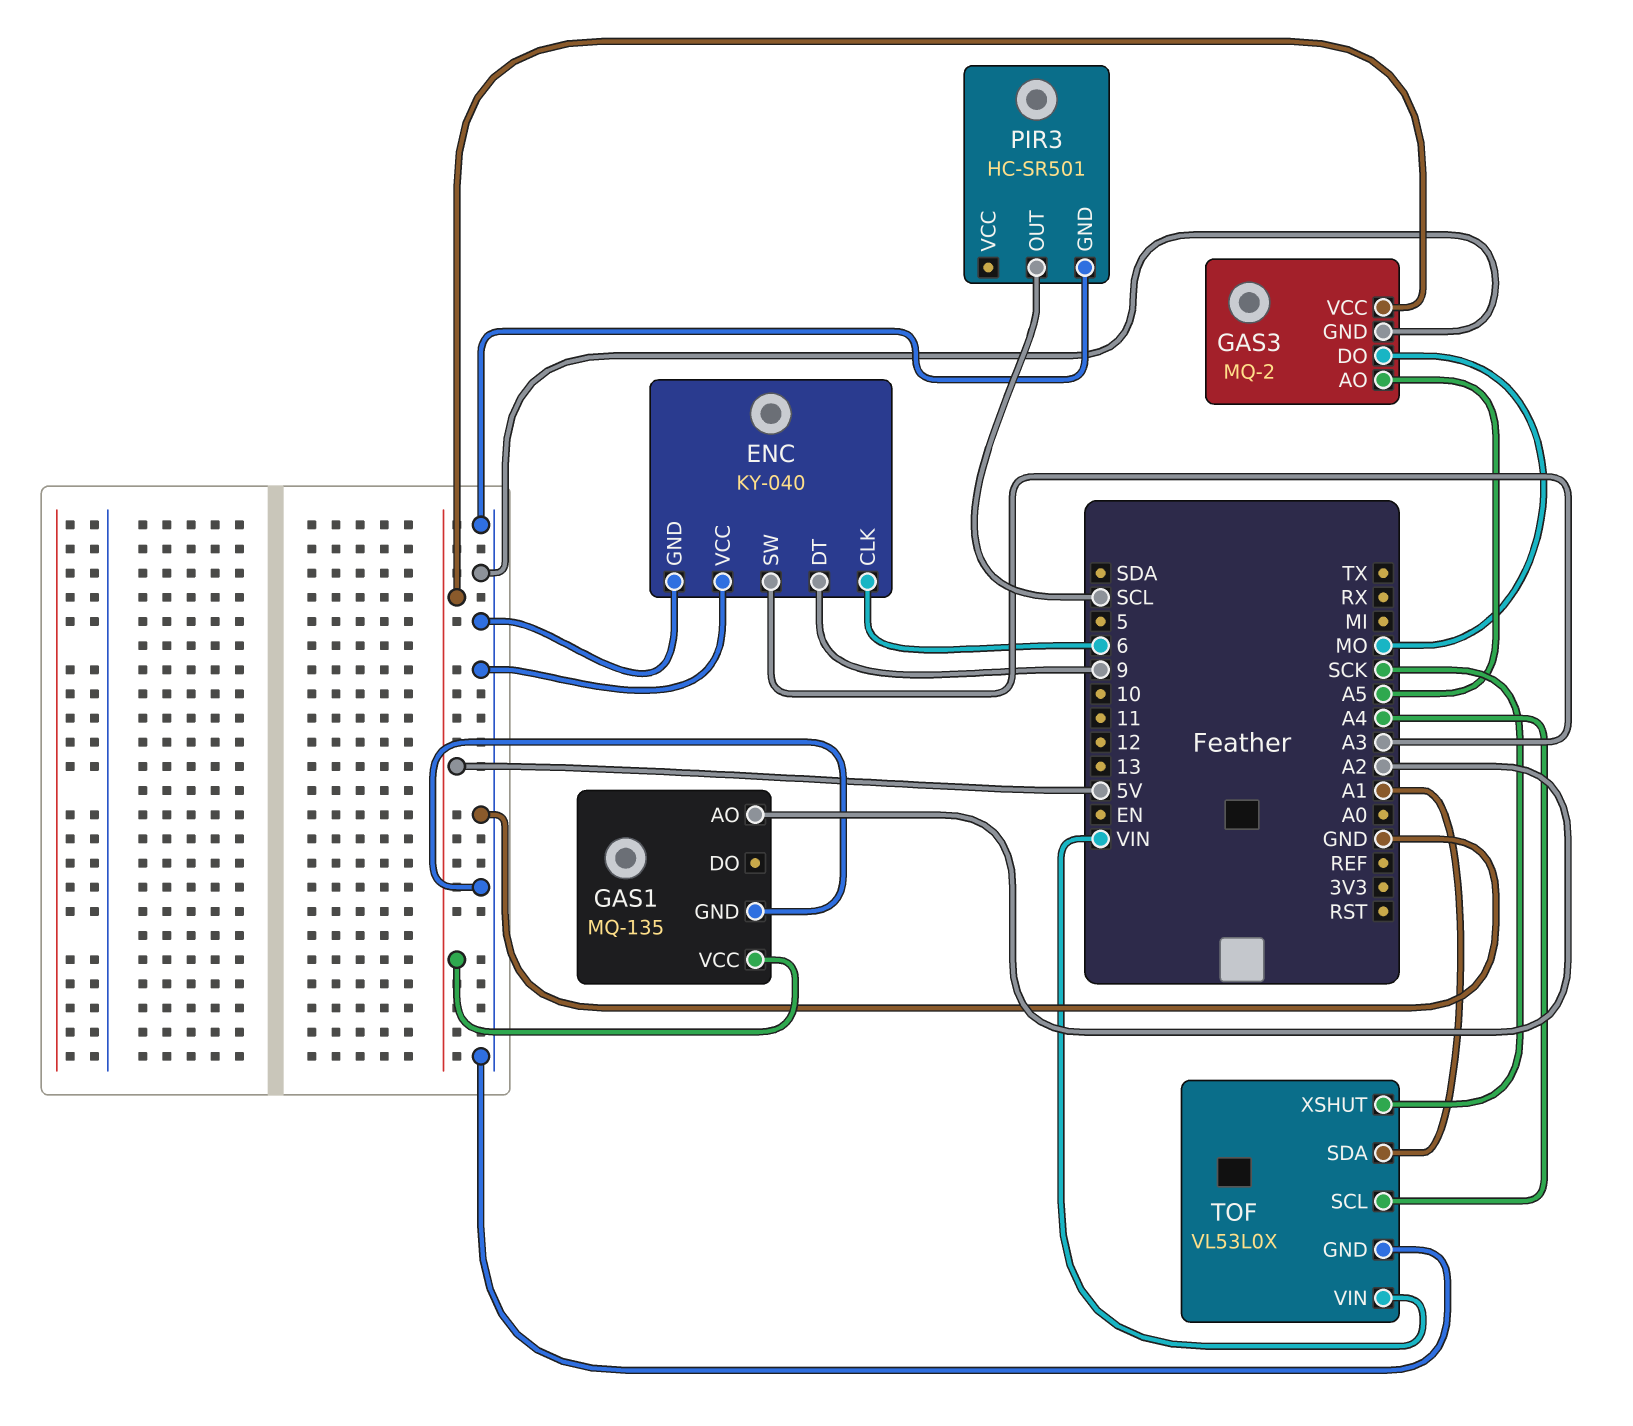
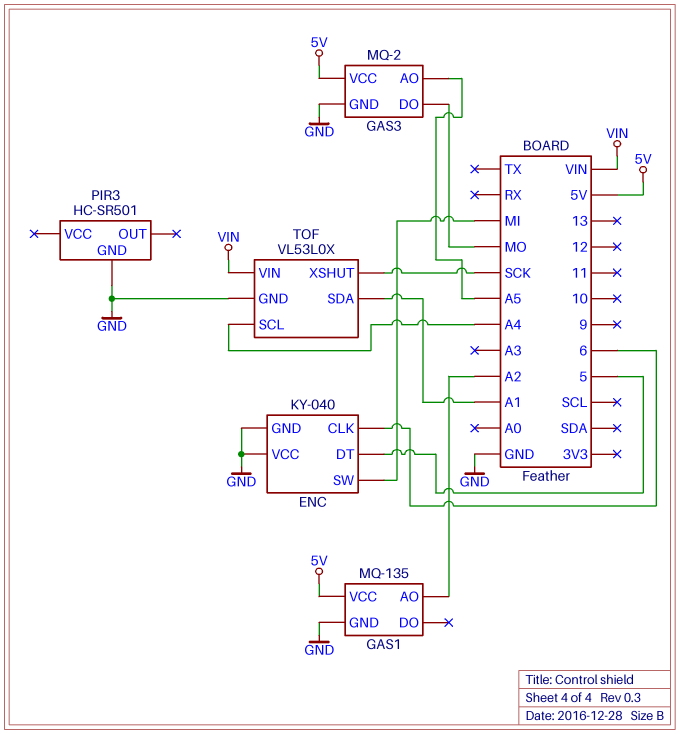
ENC pin DT: 9 -> 5
ENC pin SW: A3 -> MI
PIR3 pin OUT: SCL -> none

